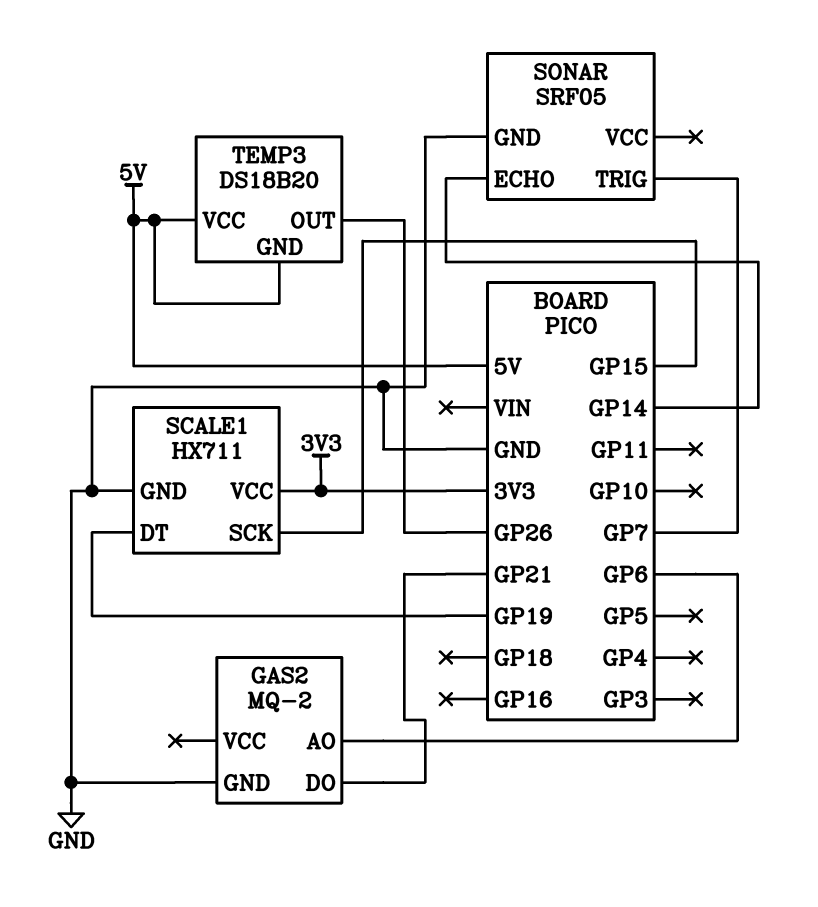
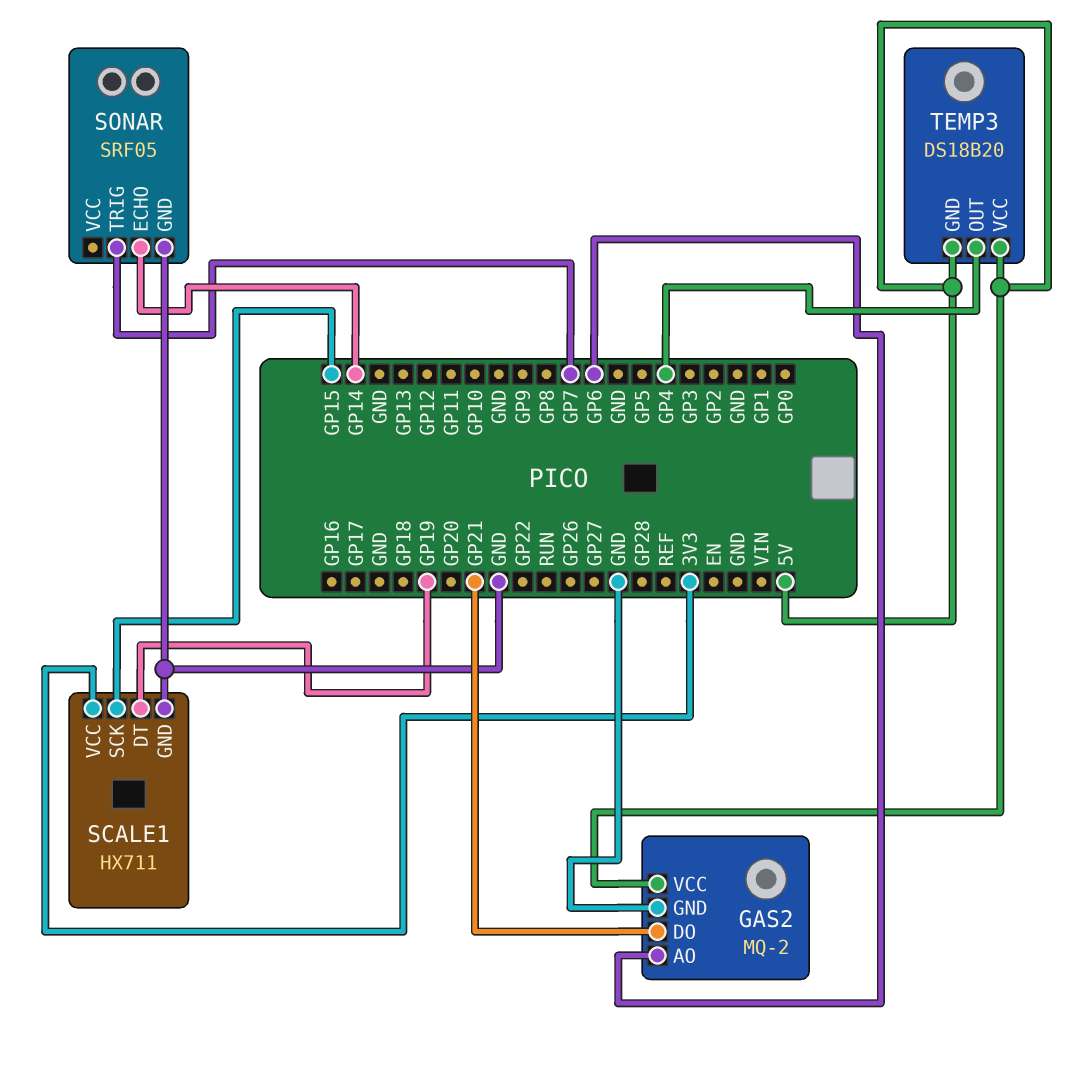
GAS2 pin VCC: none -> 5V
TEMP3 pin OUT: GP26 -> GP4

